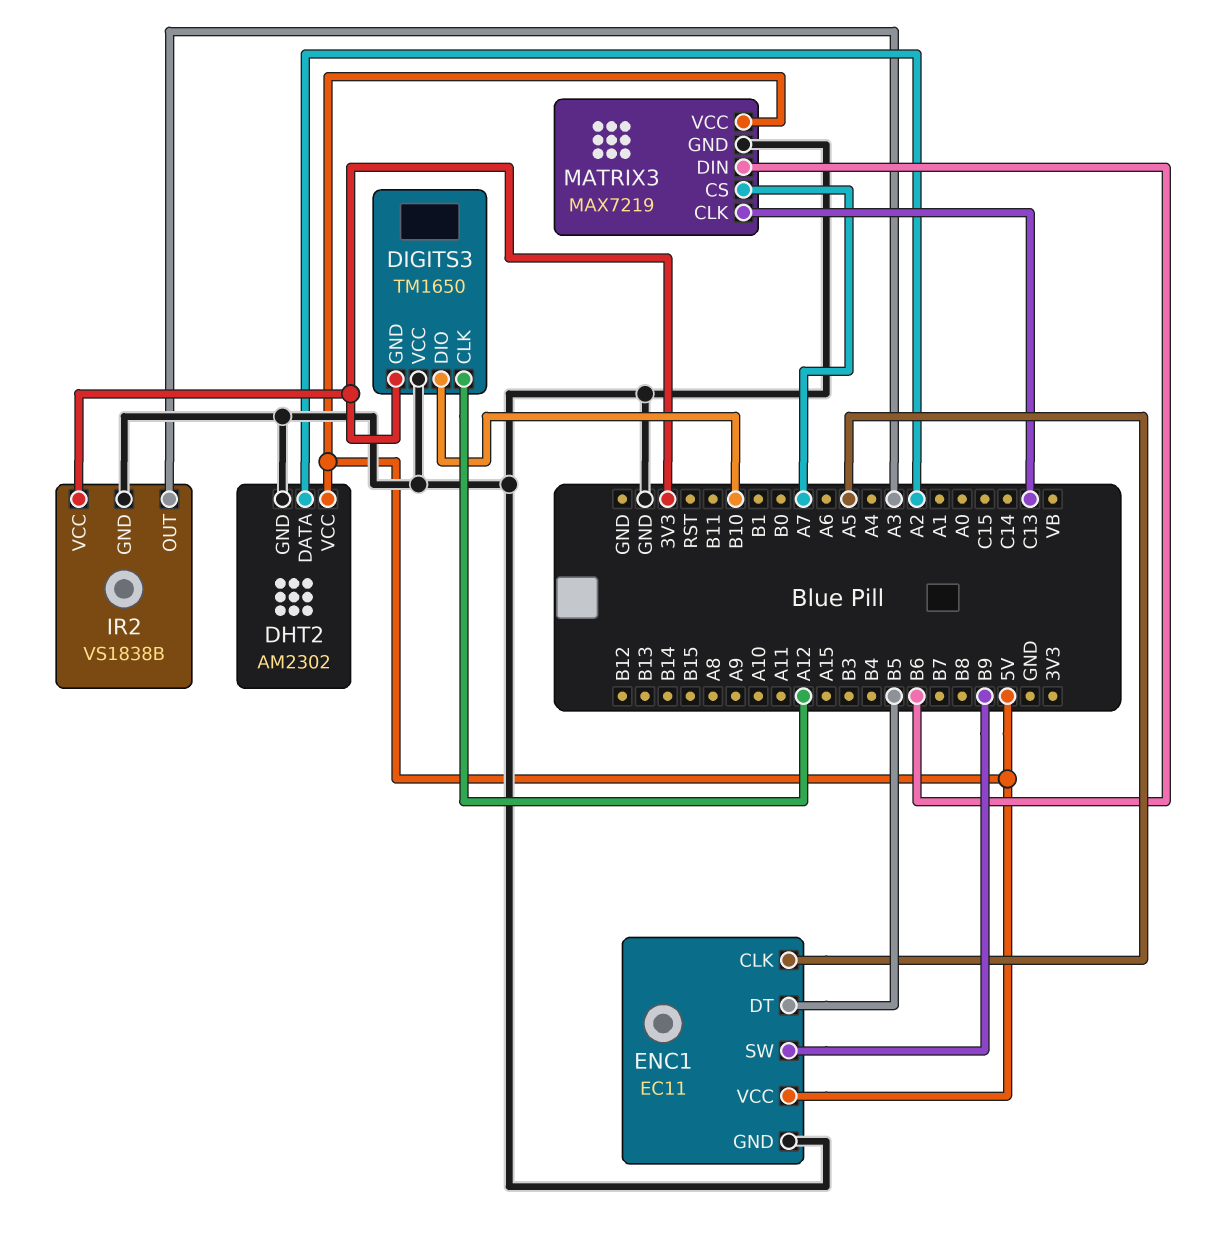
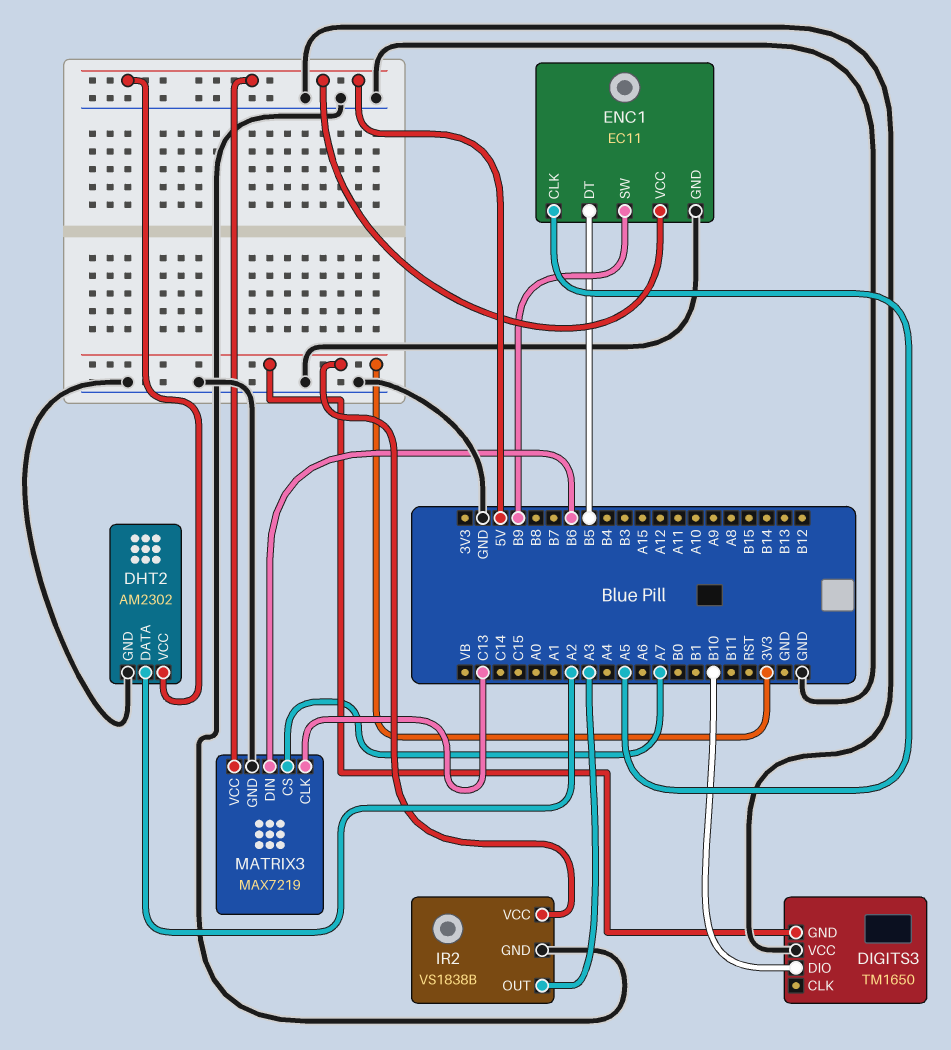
DIGITS3 pin CLK: A12 -> none

